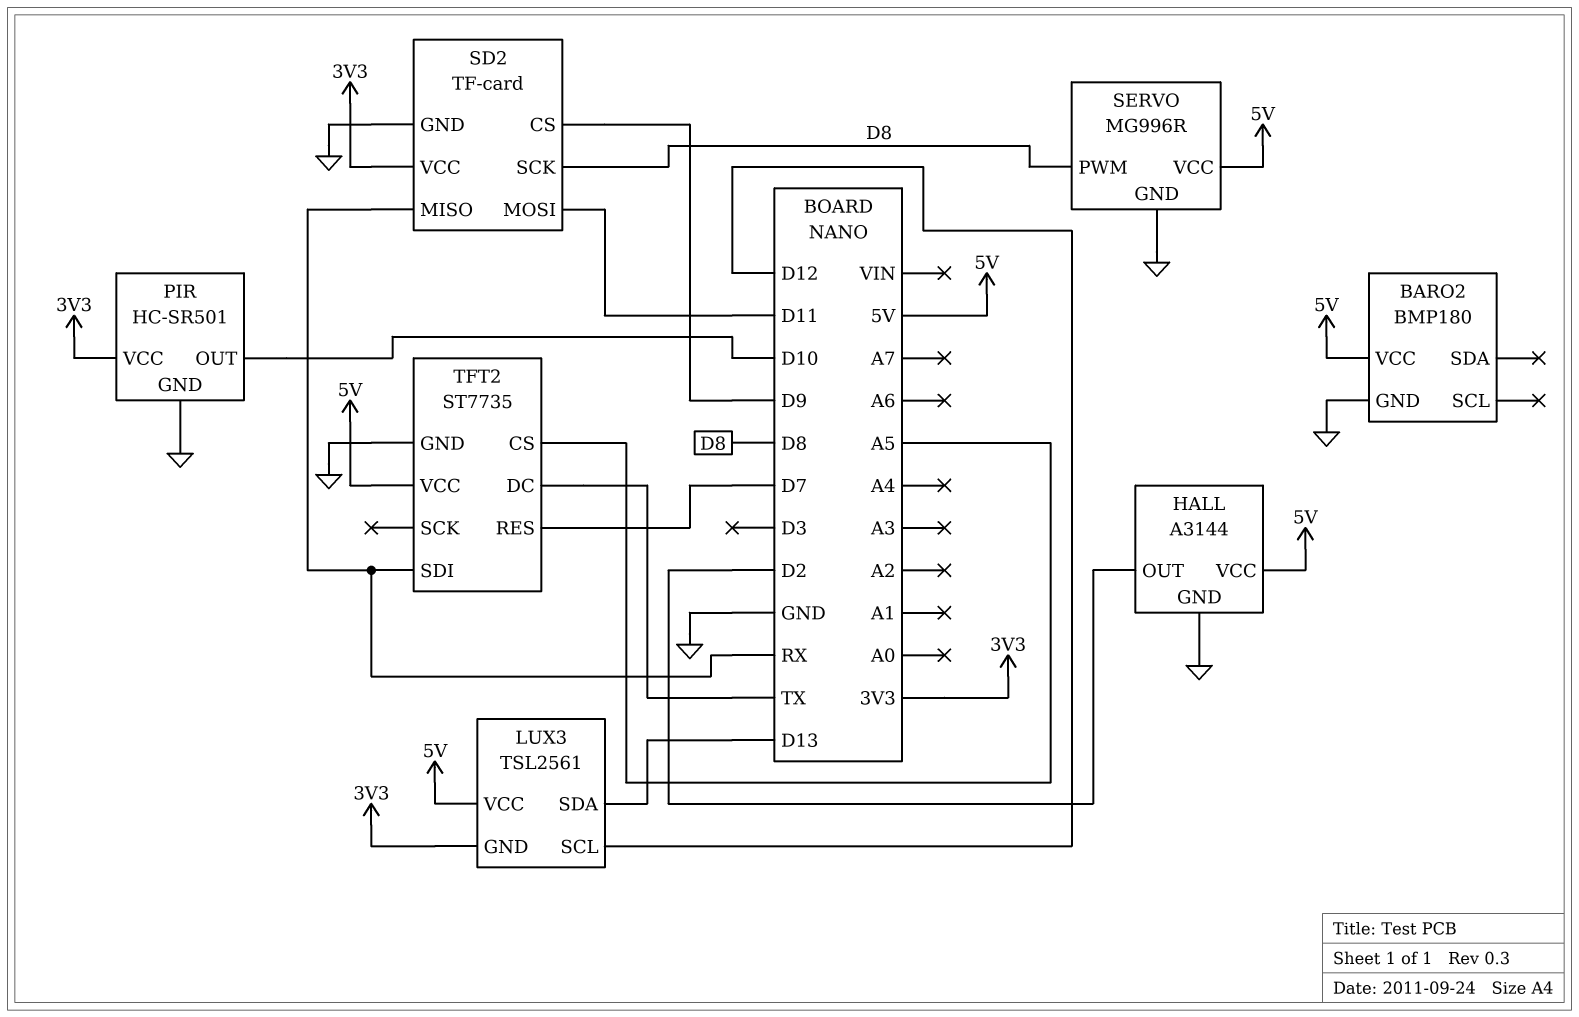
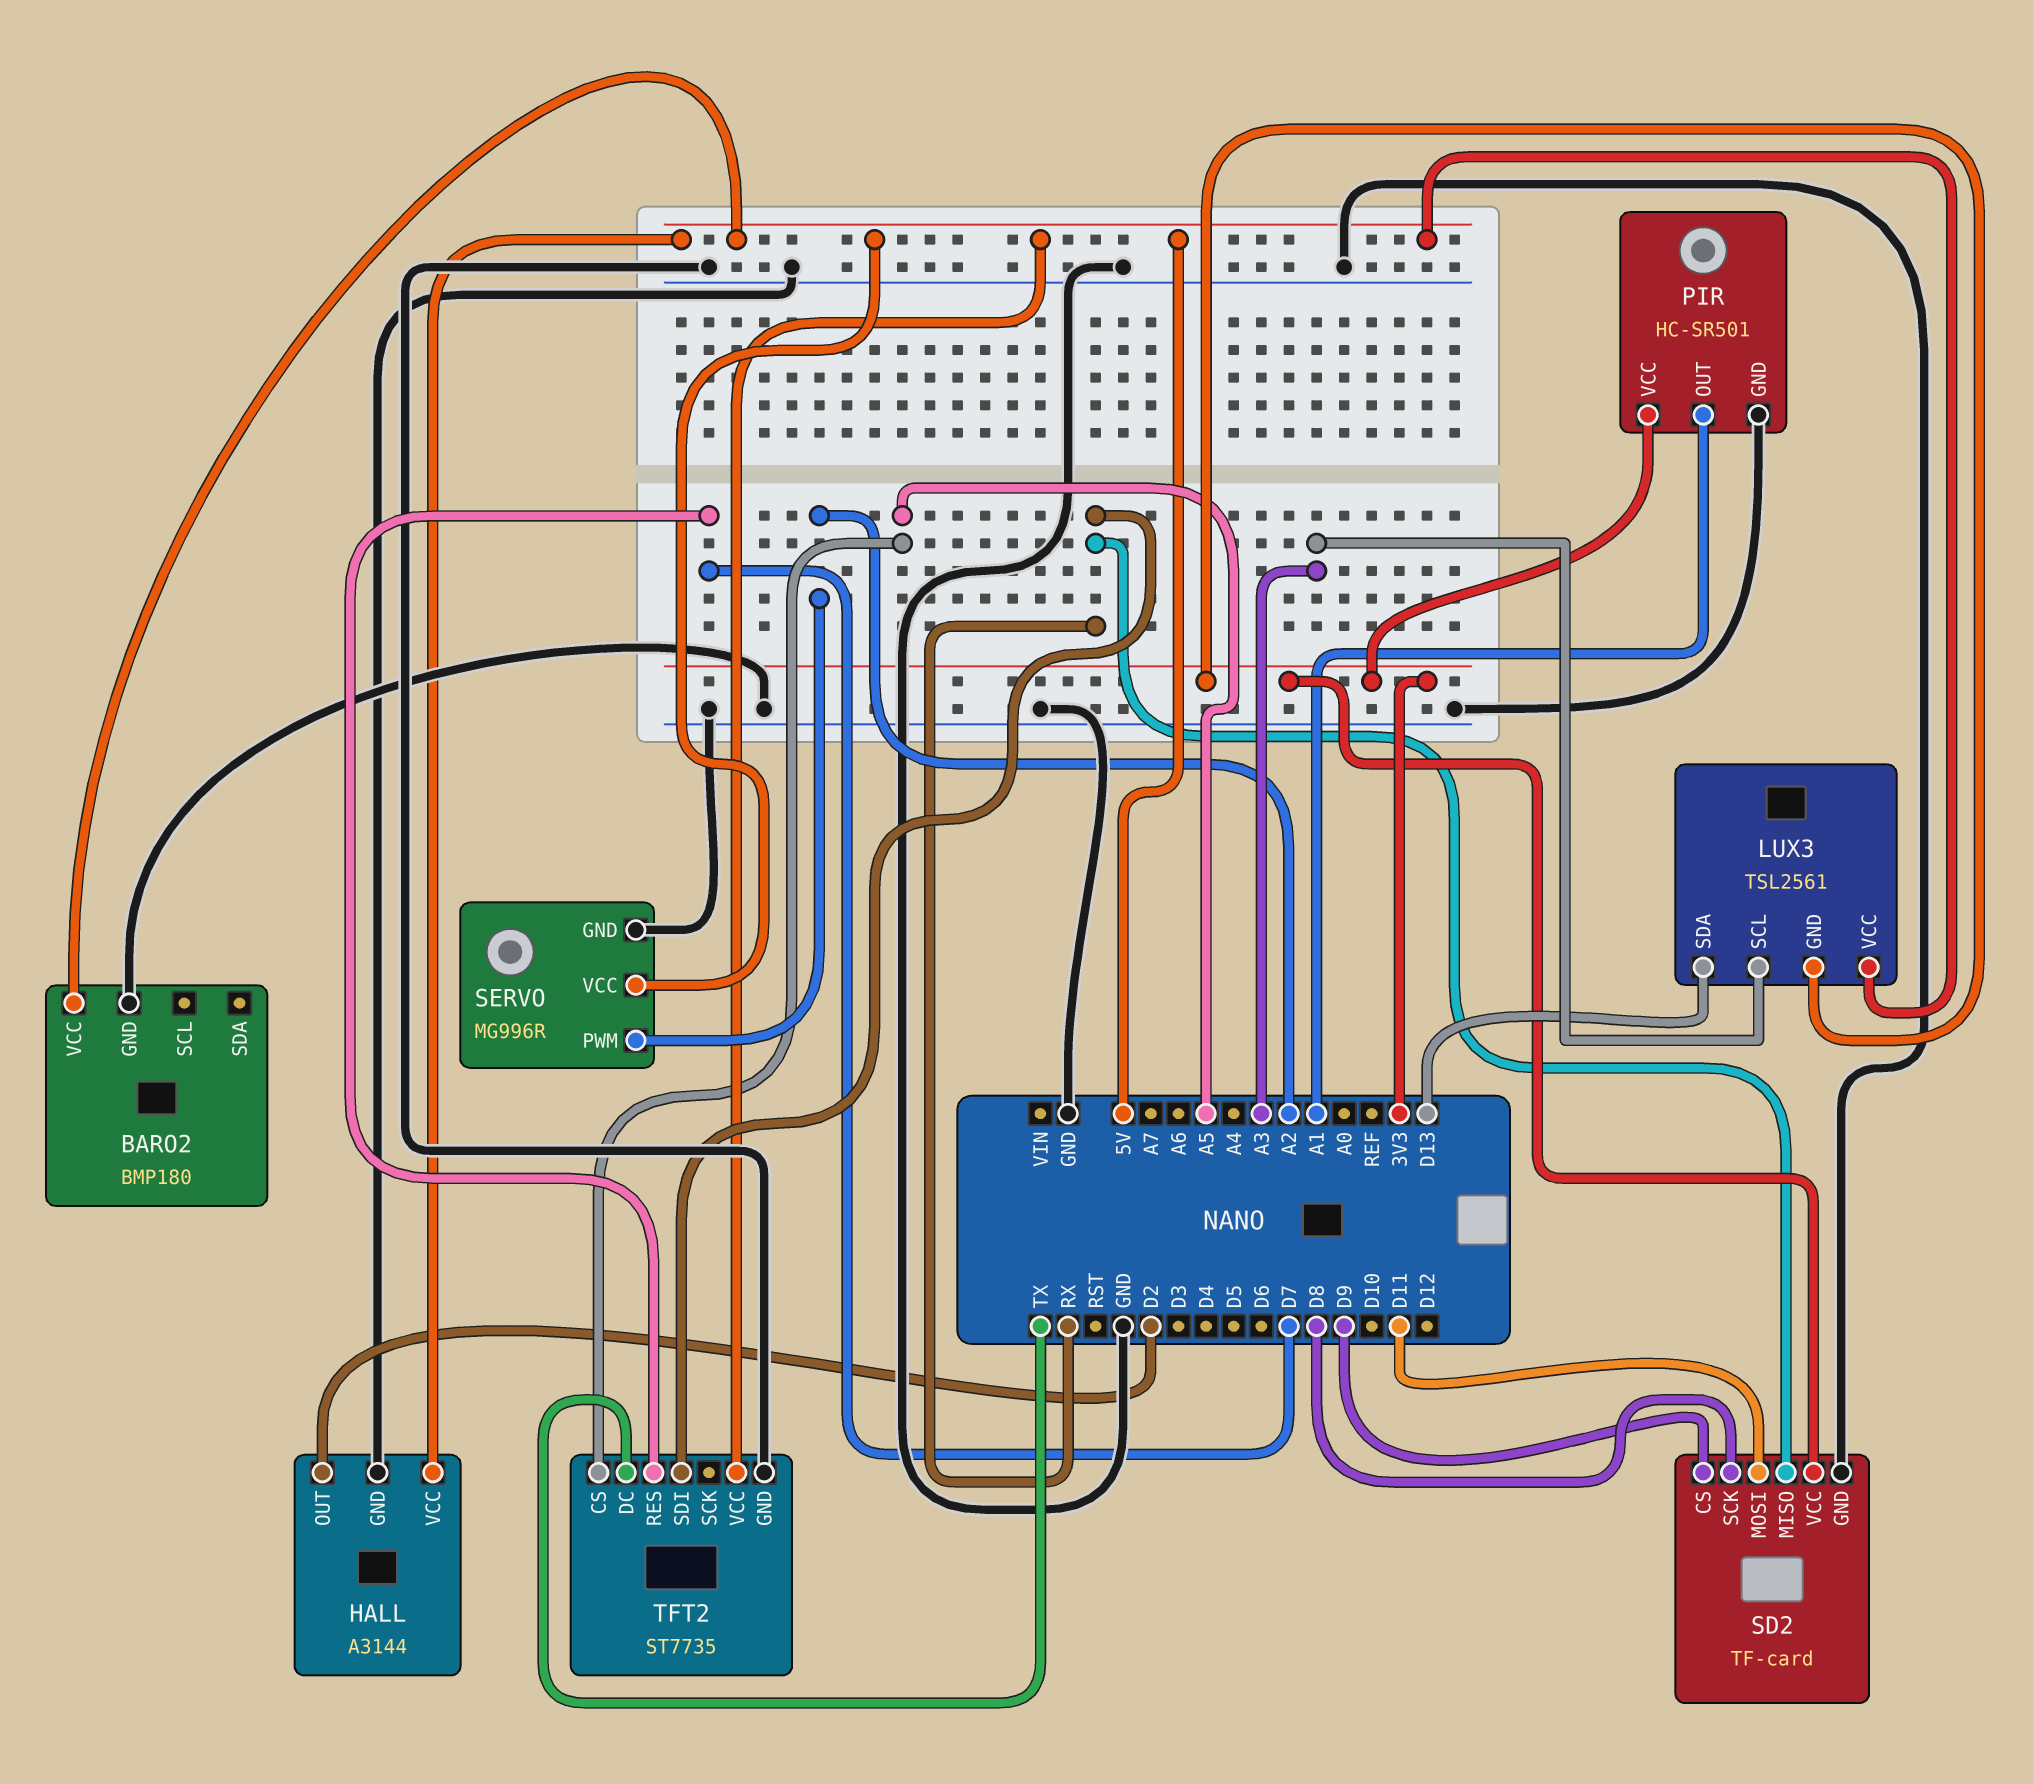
LUX3 pin SCL: D12 -> A3
PIR pin OUT: D10 -> A1
SERVO pin PWM: D8 -> A2

